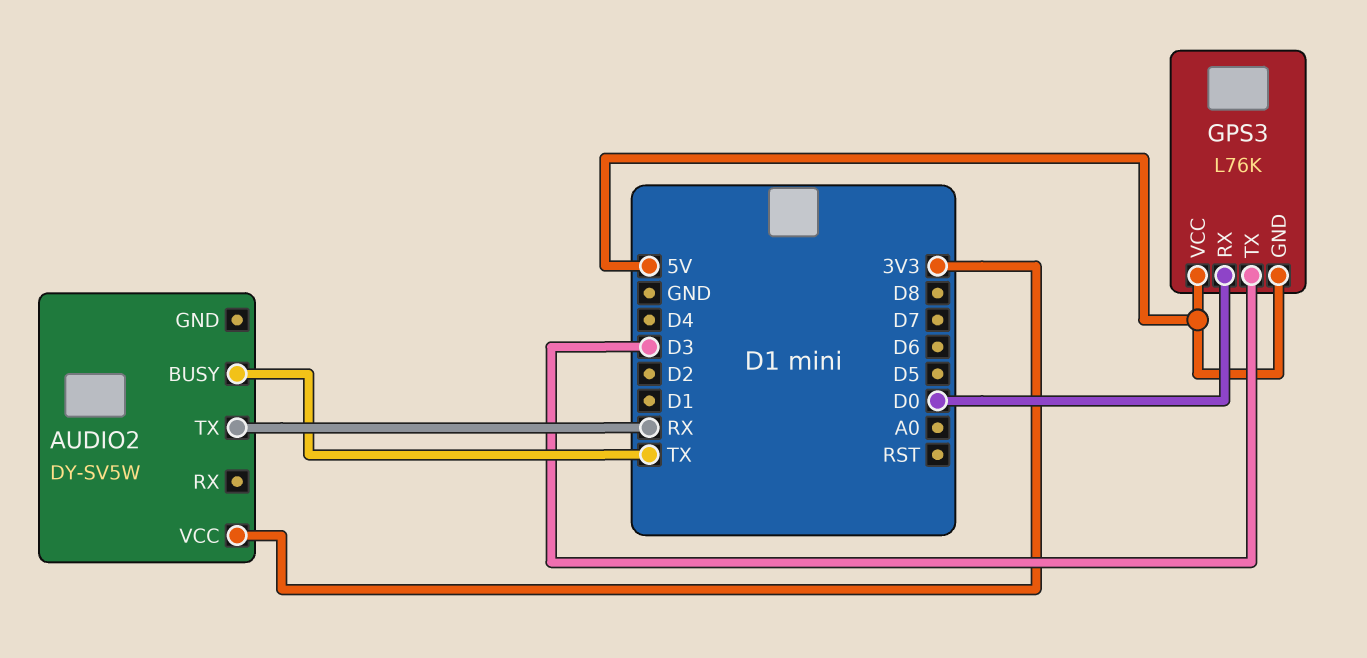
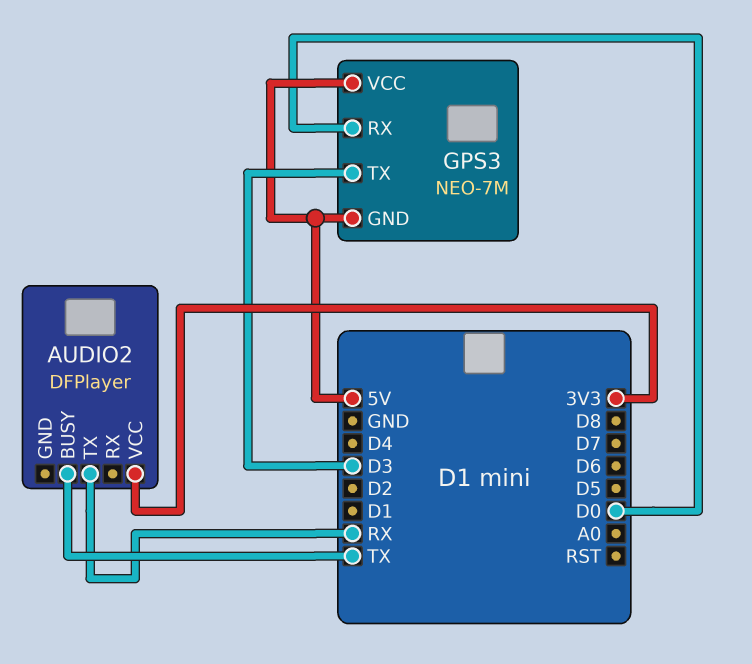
AUDIO2: DY-SV5W -> DFPlayer
GPS3: L76K -> NEO-7M

